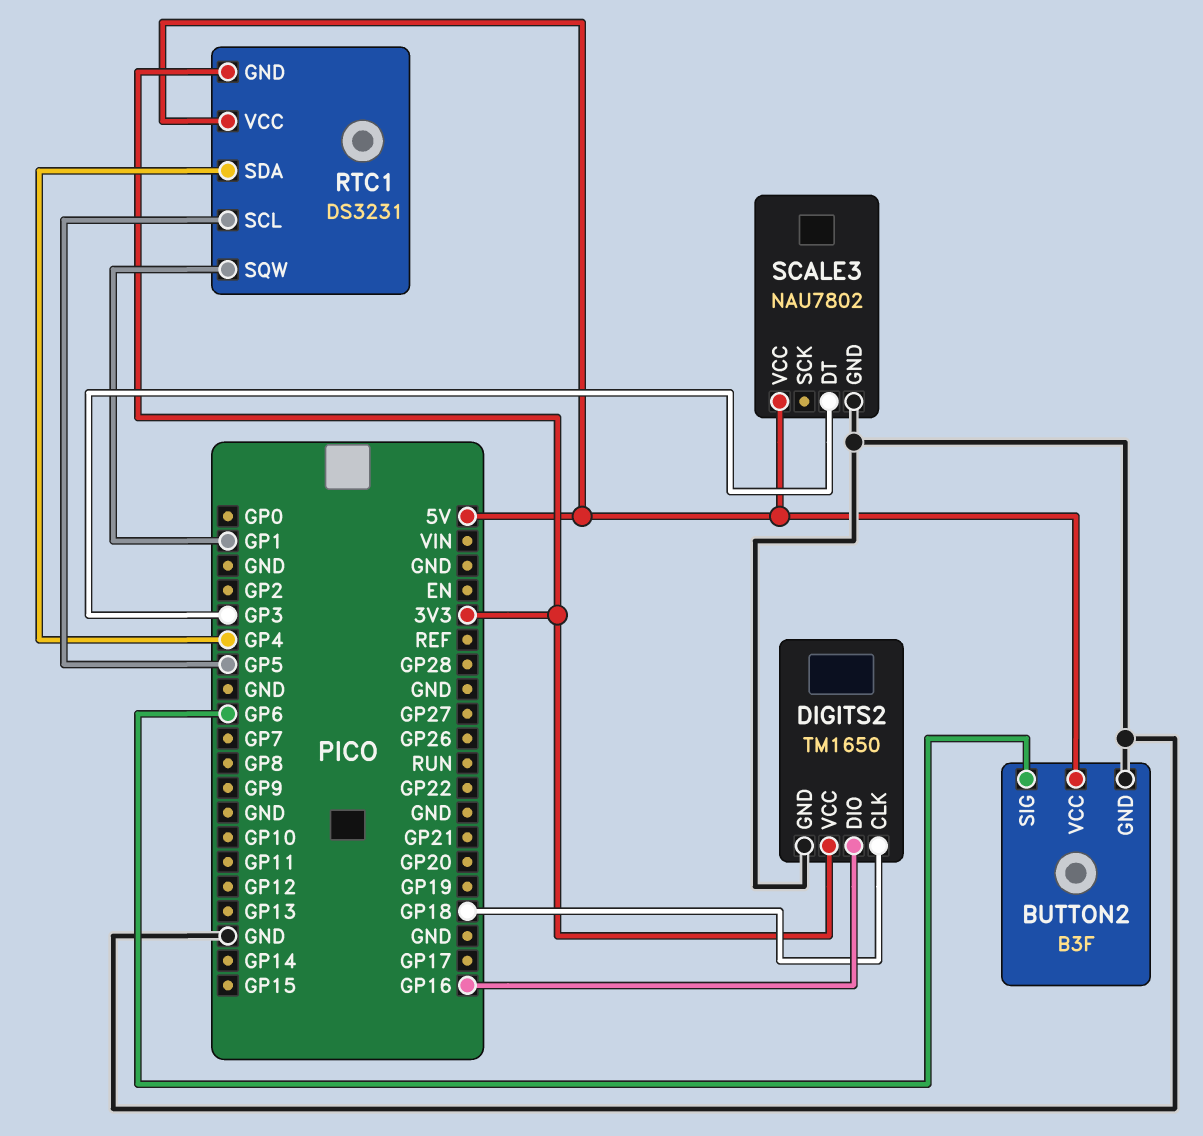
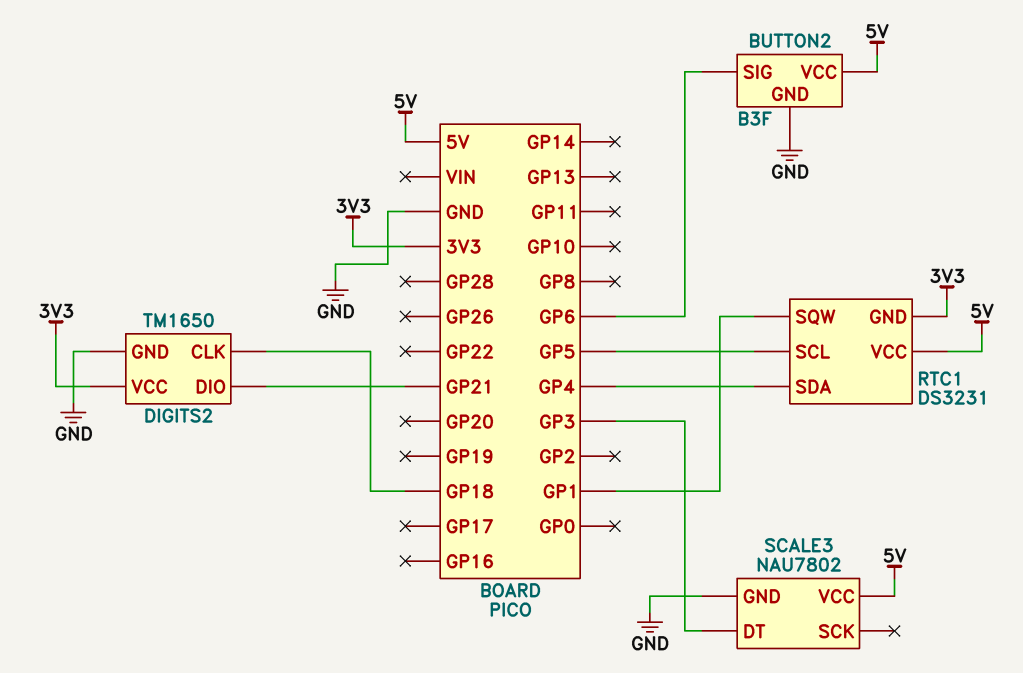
DIGITS2 pin DIO: GP16 -> GP21

